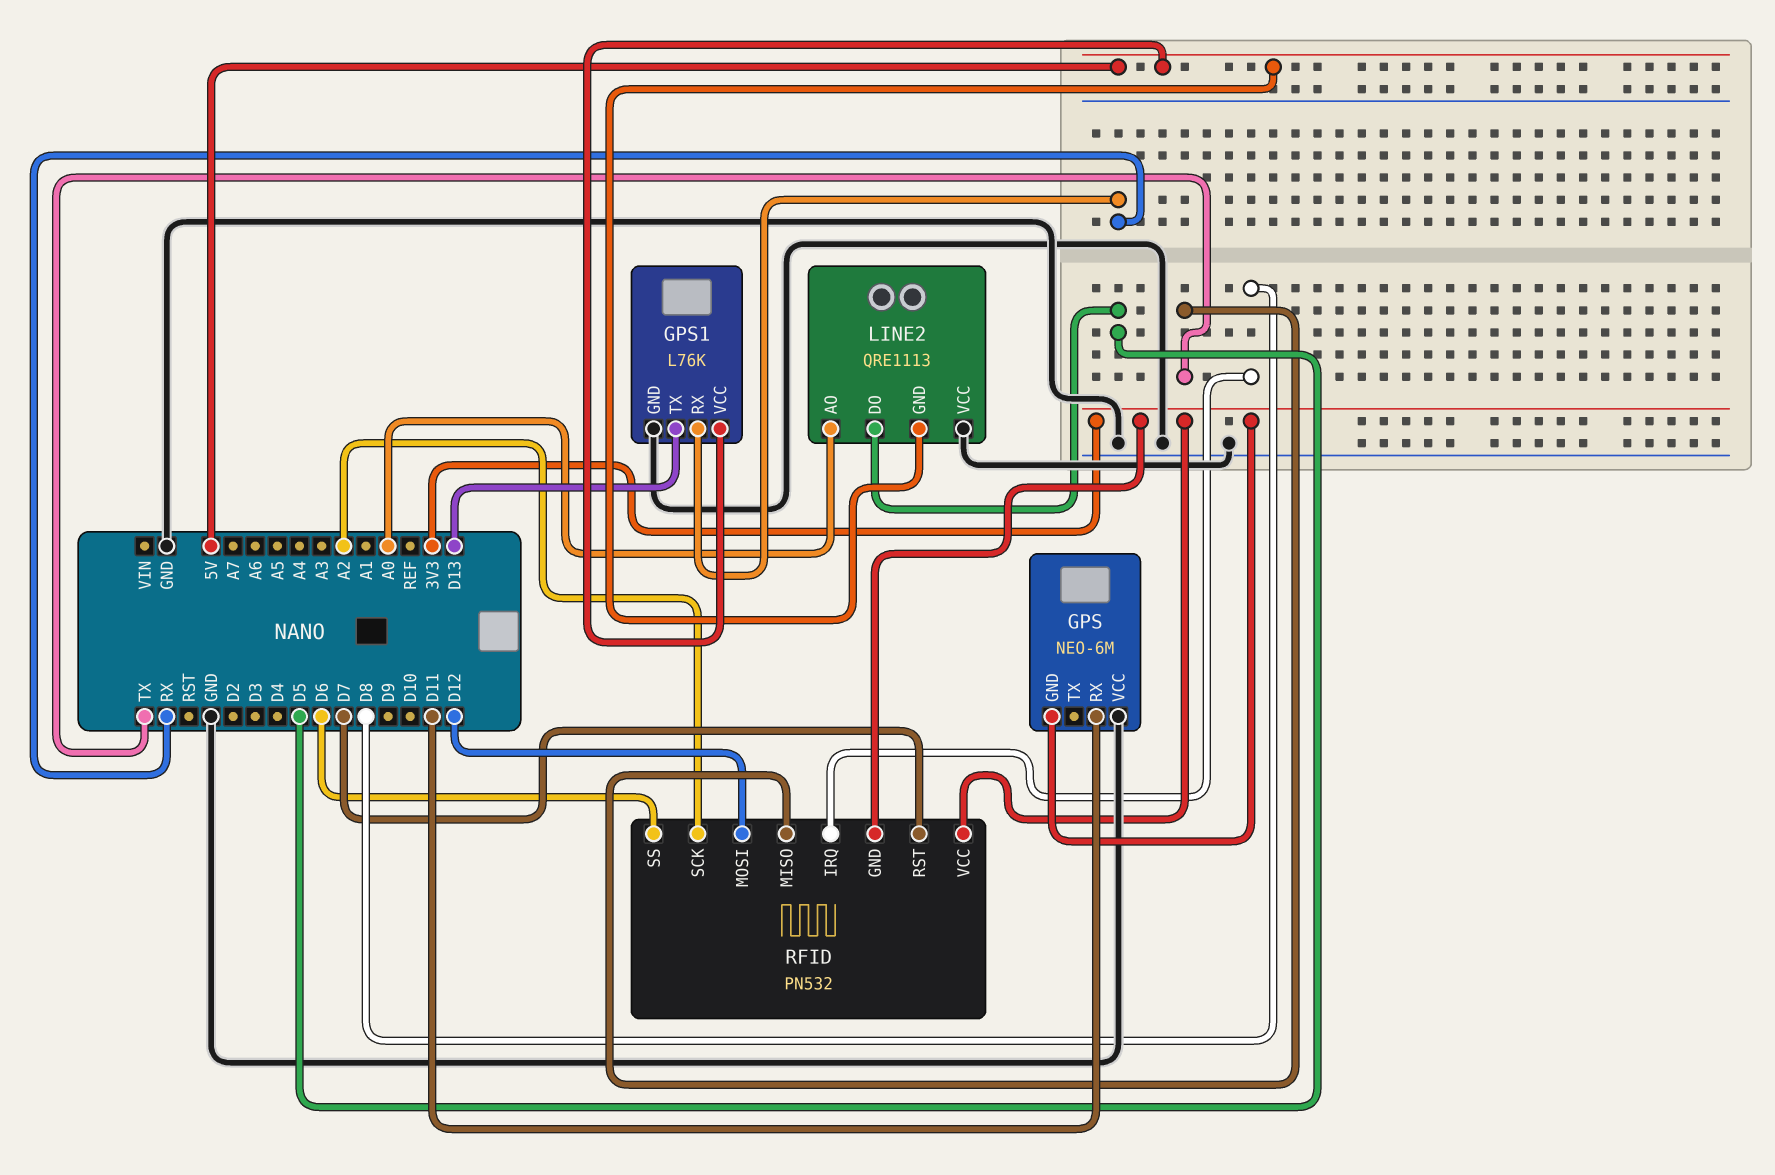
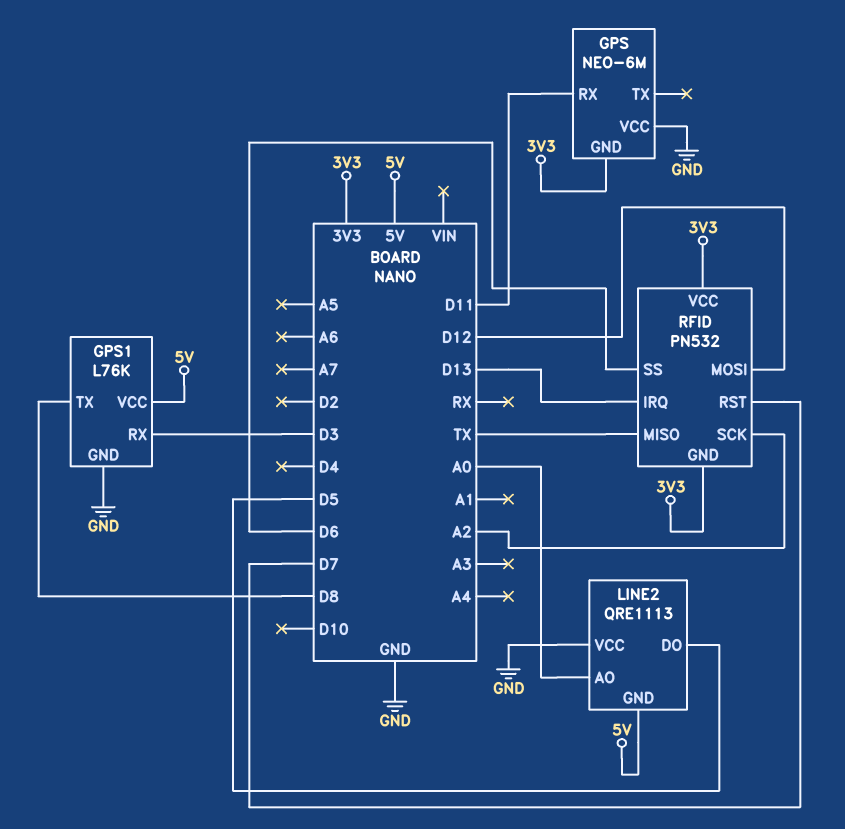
GPS1 pin RX: RX -> D3
GPS1 pin TX: D13 -> D8
RFID pin IRQ: D8 -> D13

